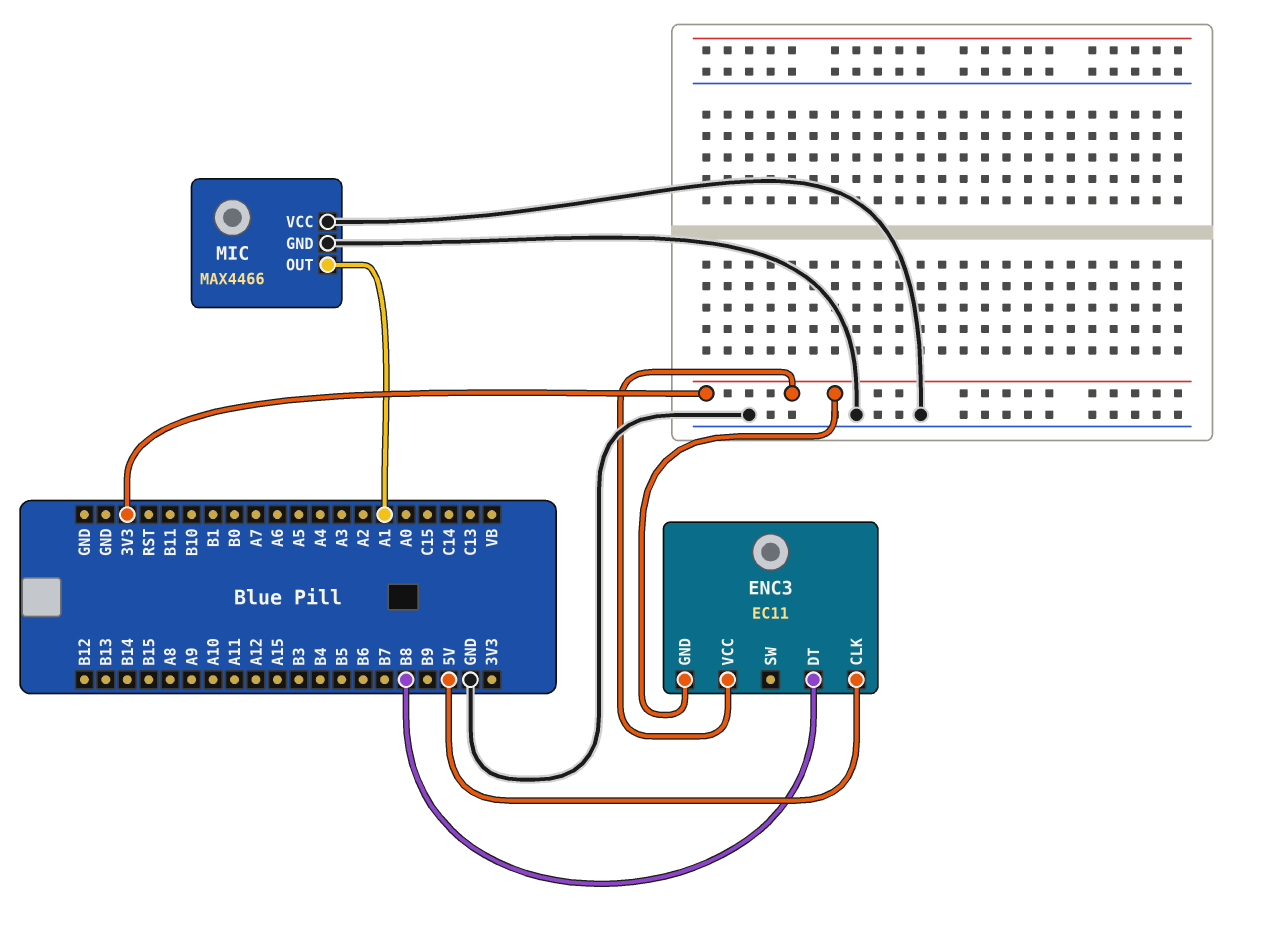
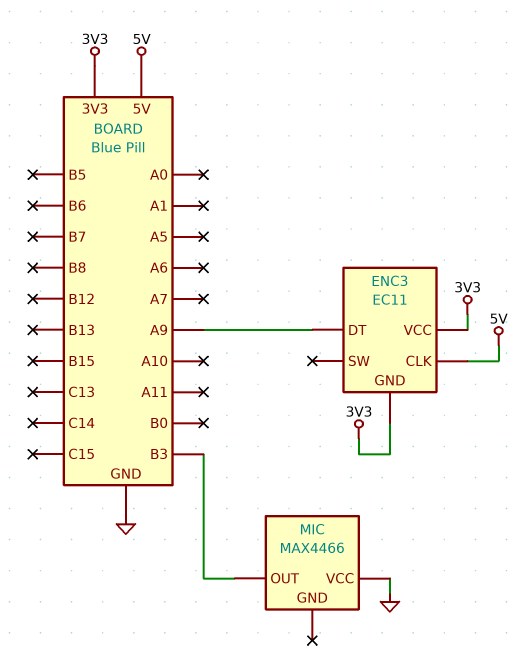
ENC3 pin DT: B8 -> A9
MIC pin GND: GND -> none
MIC pin OUT: A1 -> B3

